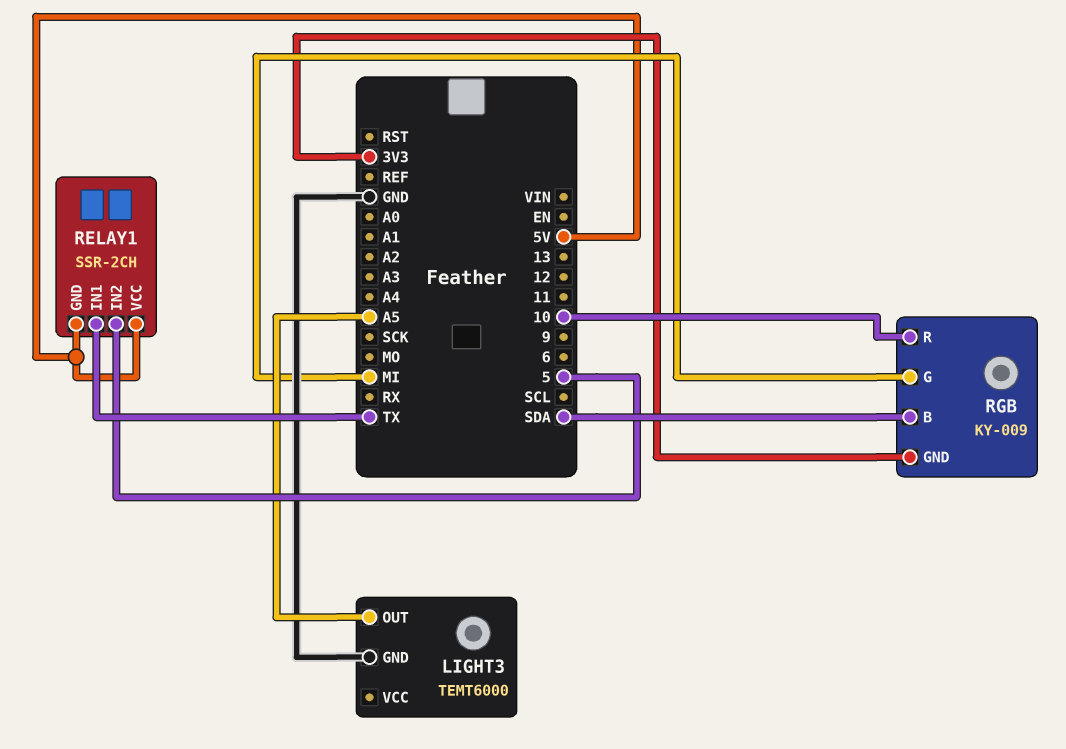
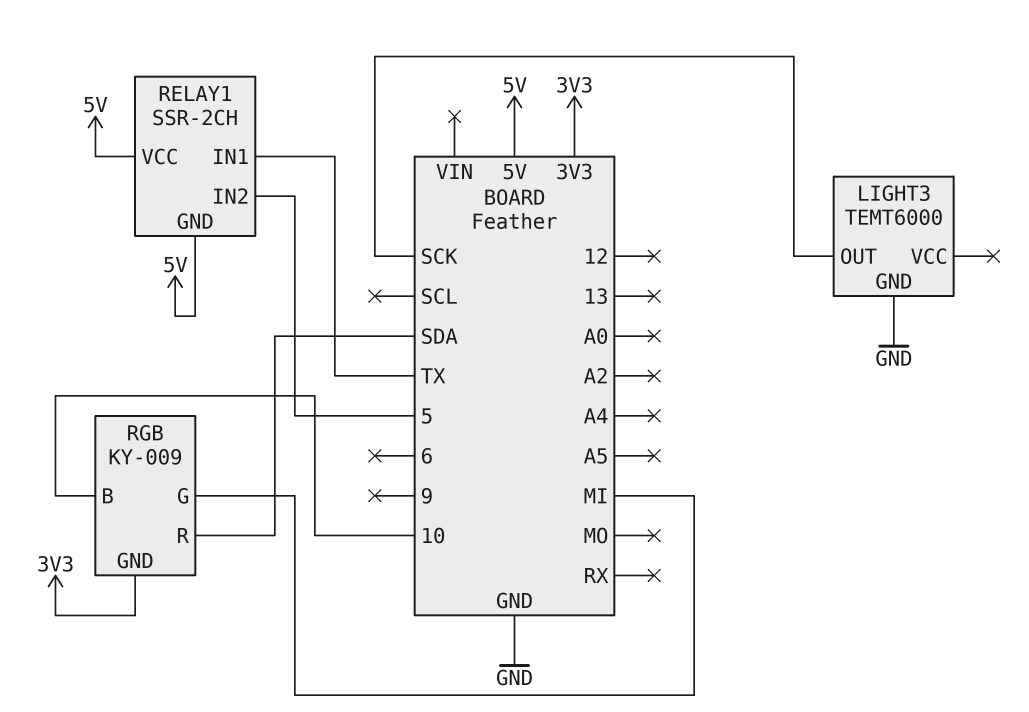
LIGHT3 pin OUT: A5 -> SCK
RGB pin B: SDA -> 10
RGB pin R: 10 -> SDA

